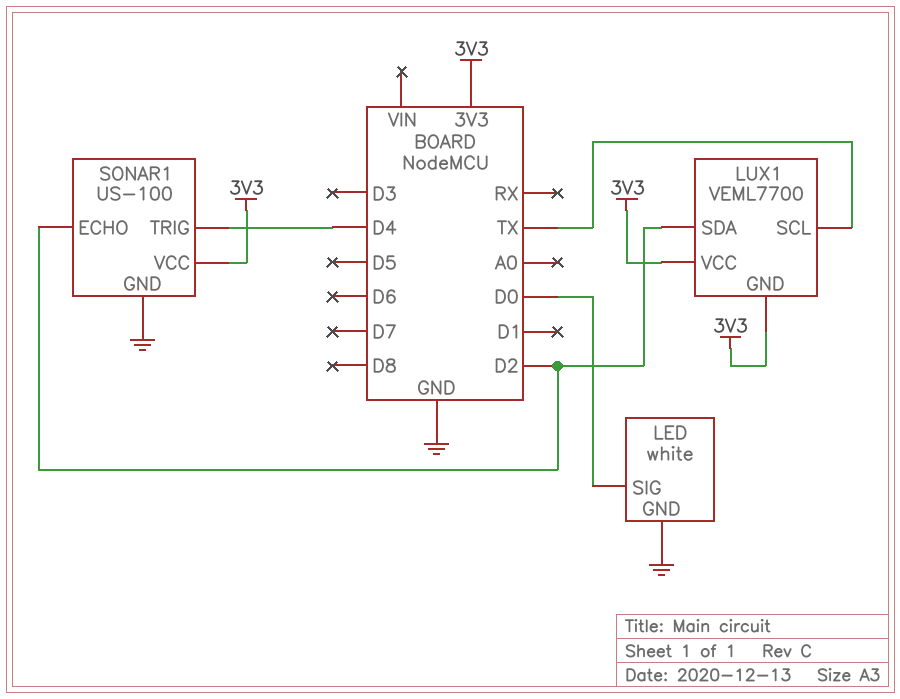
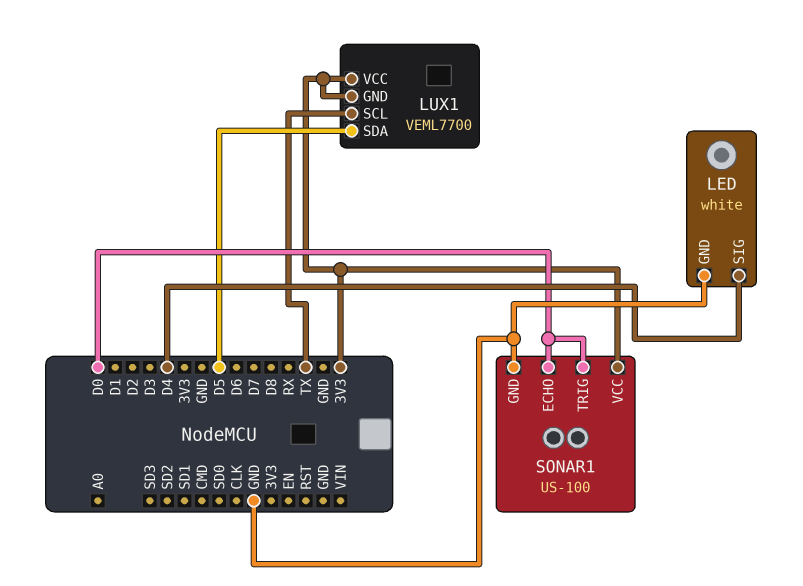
LED pin SIG: D0 -> D4
LUX1 pin SDA: D2 -> D5
SONAR1 pin ECHO: D2 -> D0
SONAR1 pin TRIG: D4 -> D0

